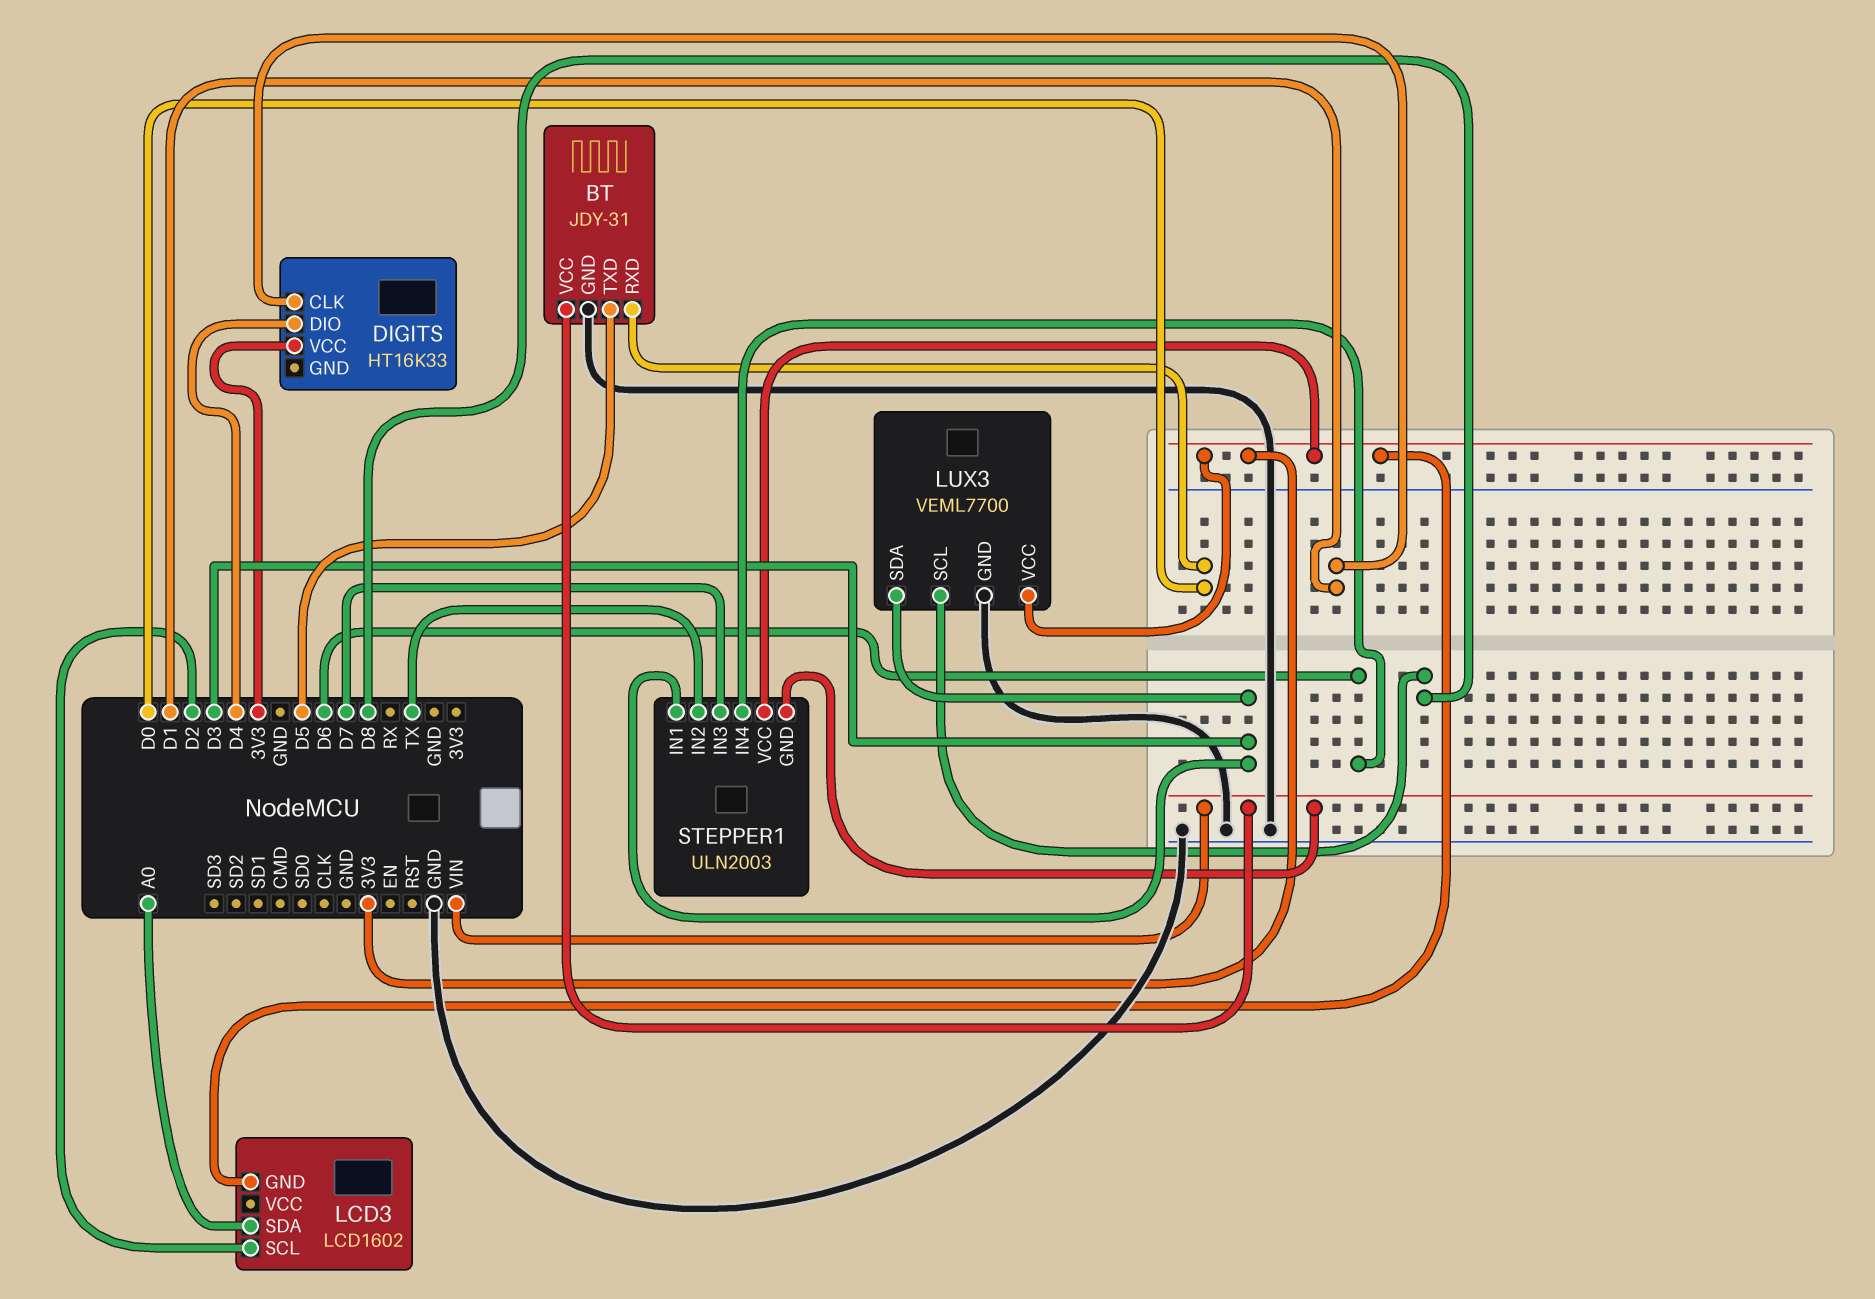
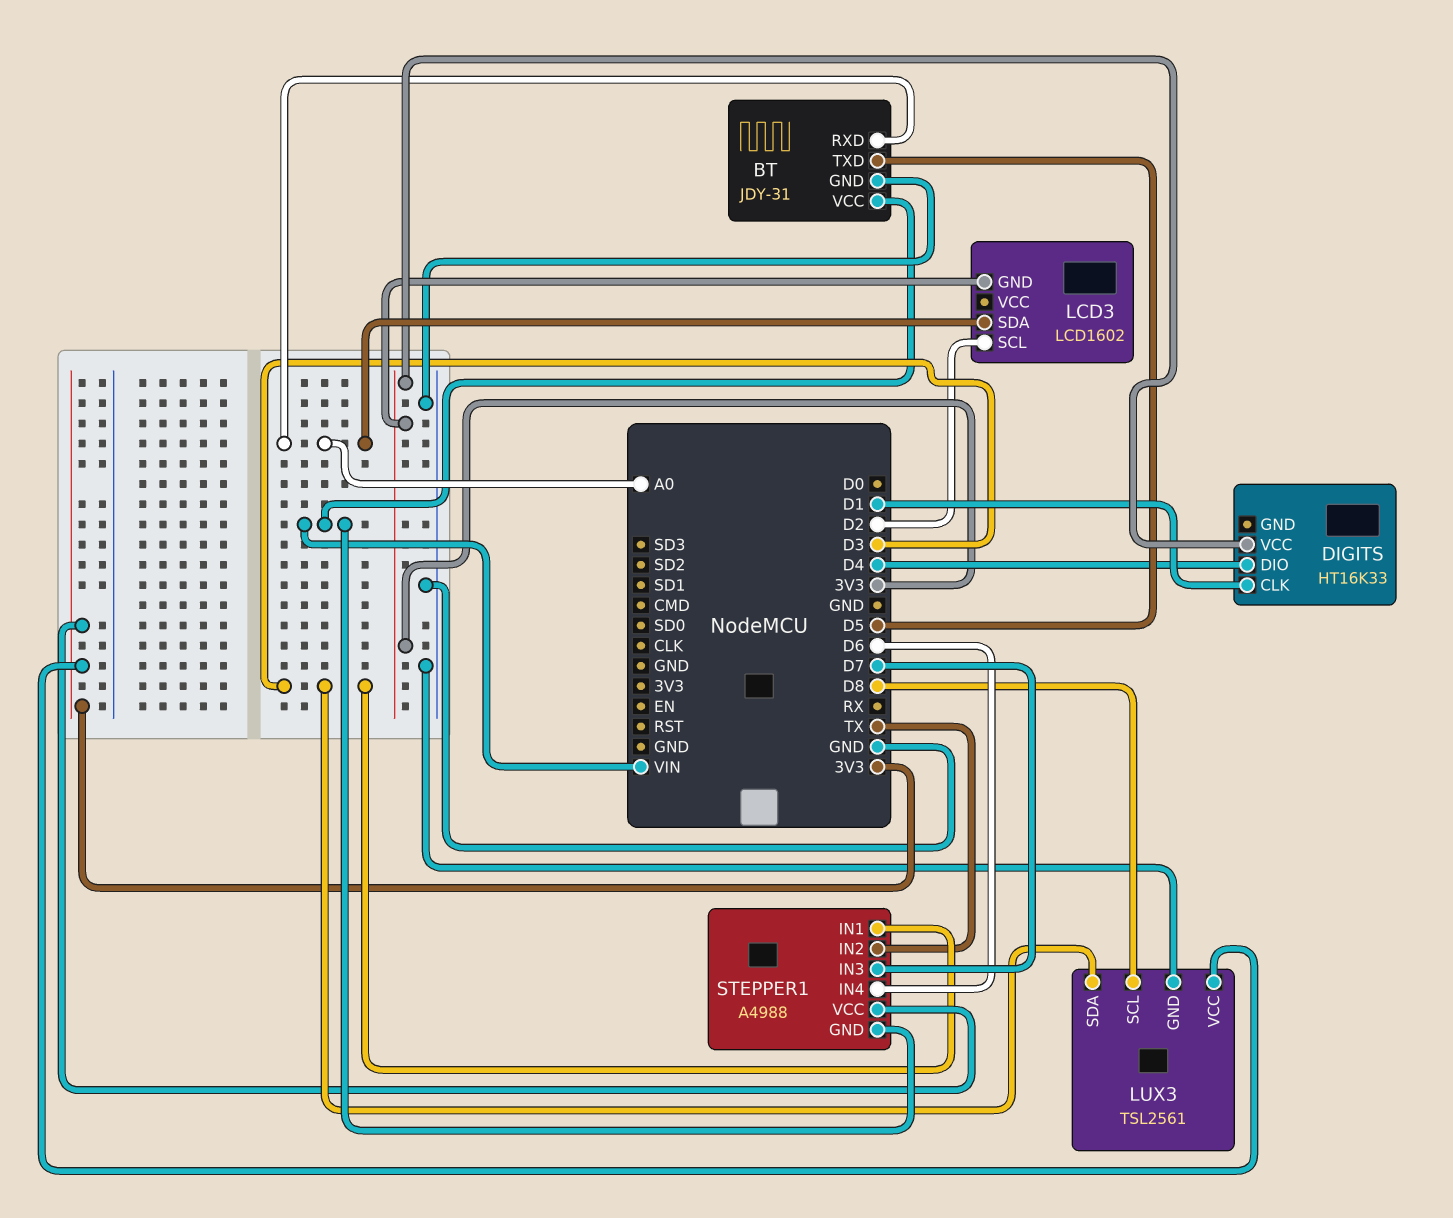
BT pin RXD: D0 -> A0
LUX3: VEML7700 -> TSL2561
STEPPER1: ULN2003 -> A4988

